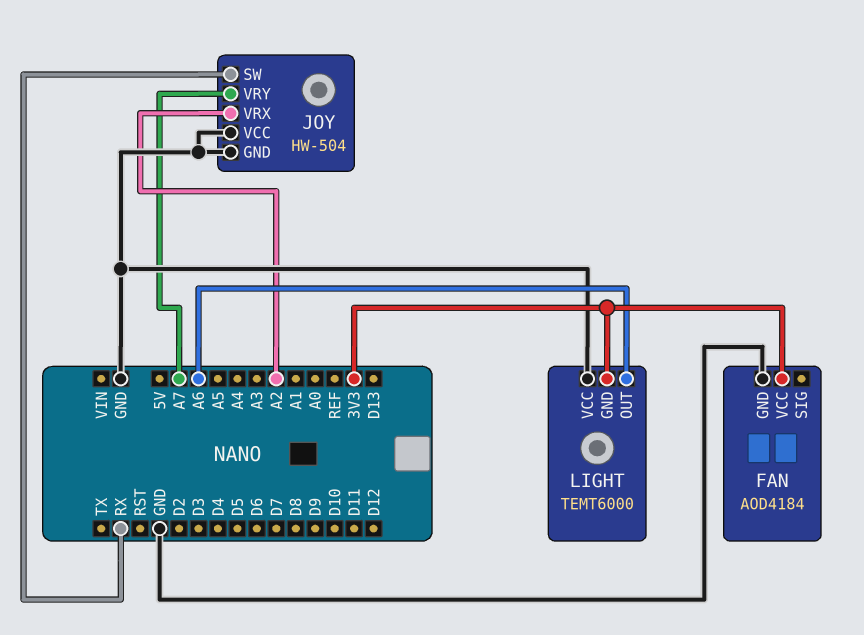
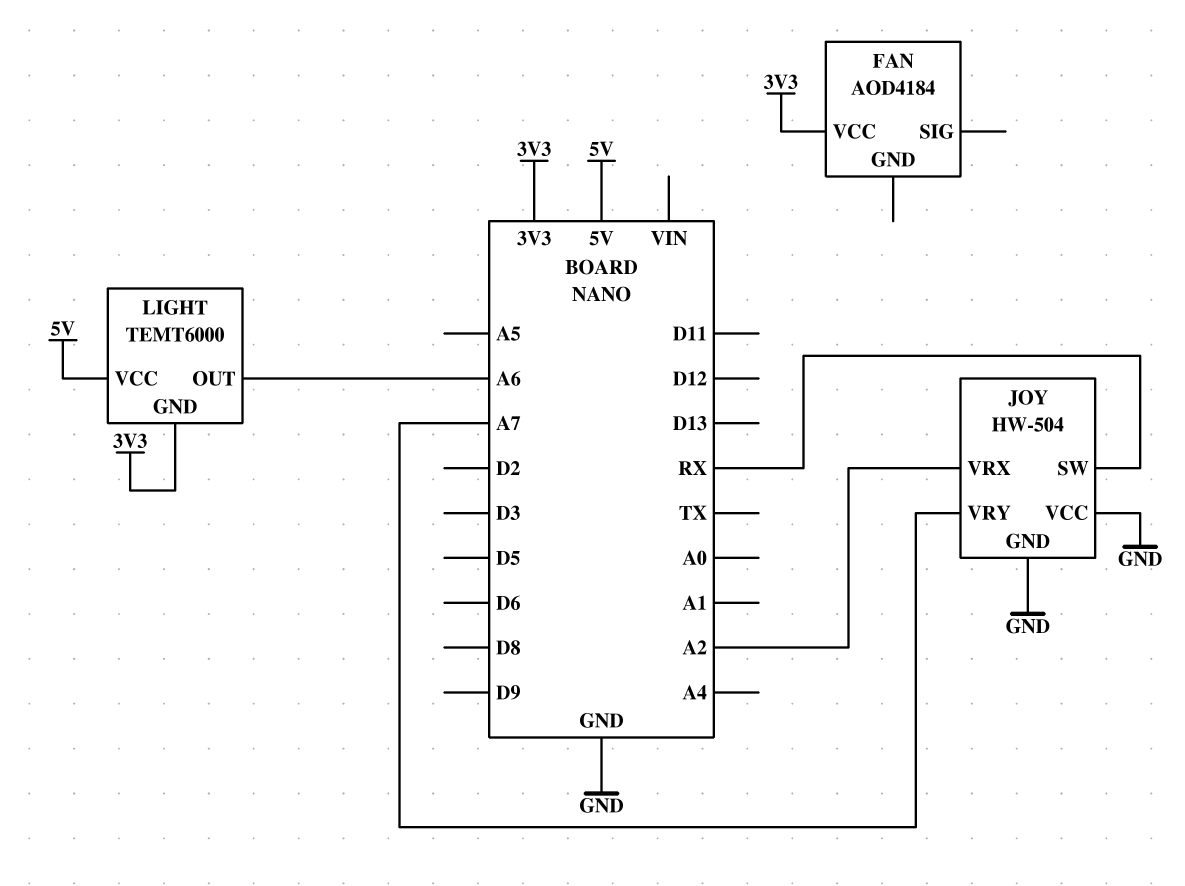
FAN pin GND: GND -> none
LIGHT pin VCC: GND -> 5V

